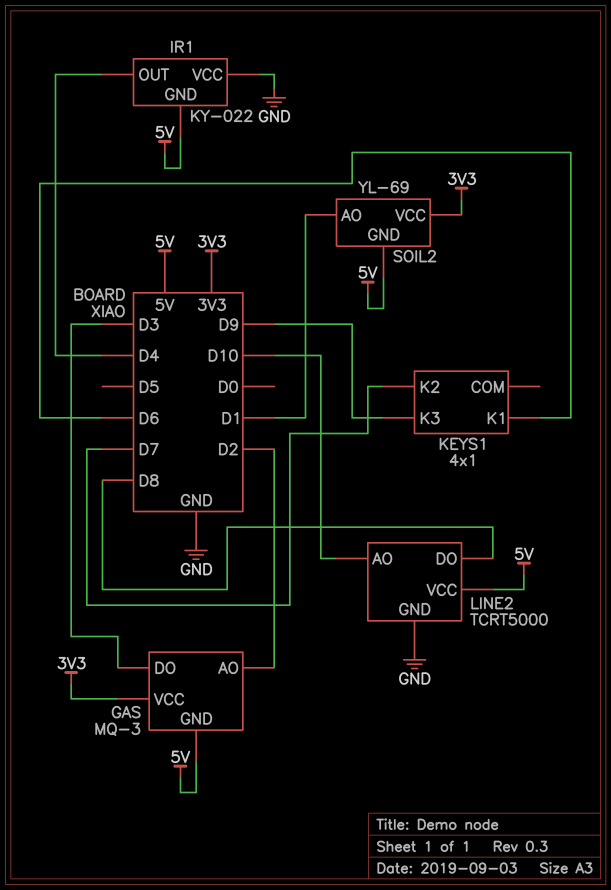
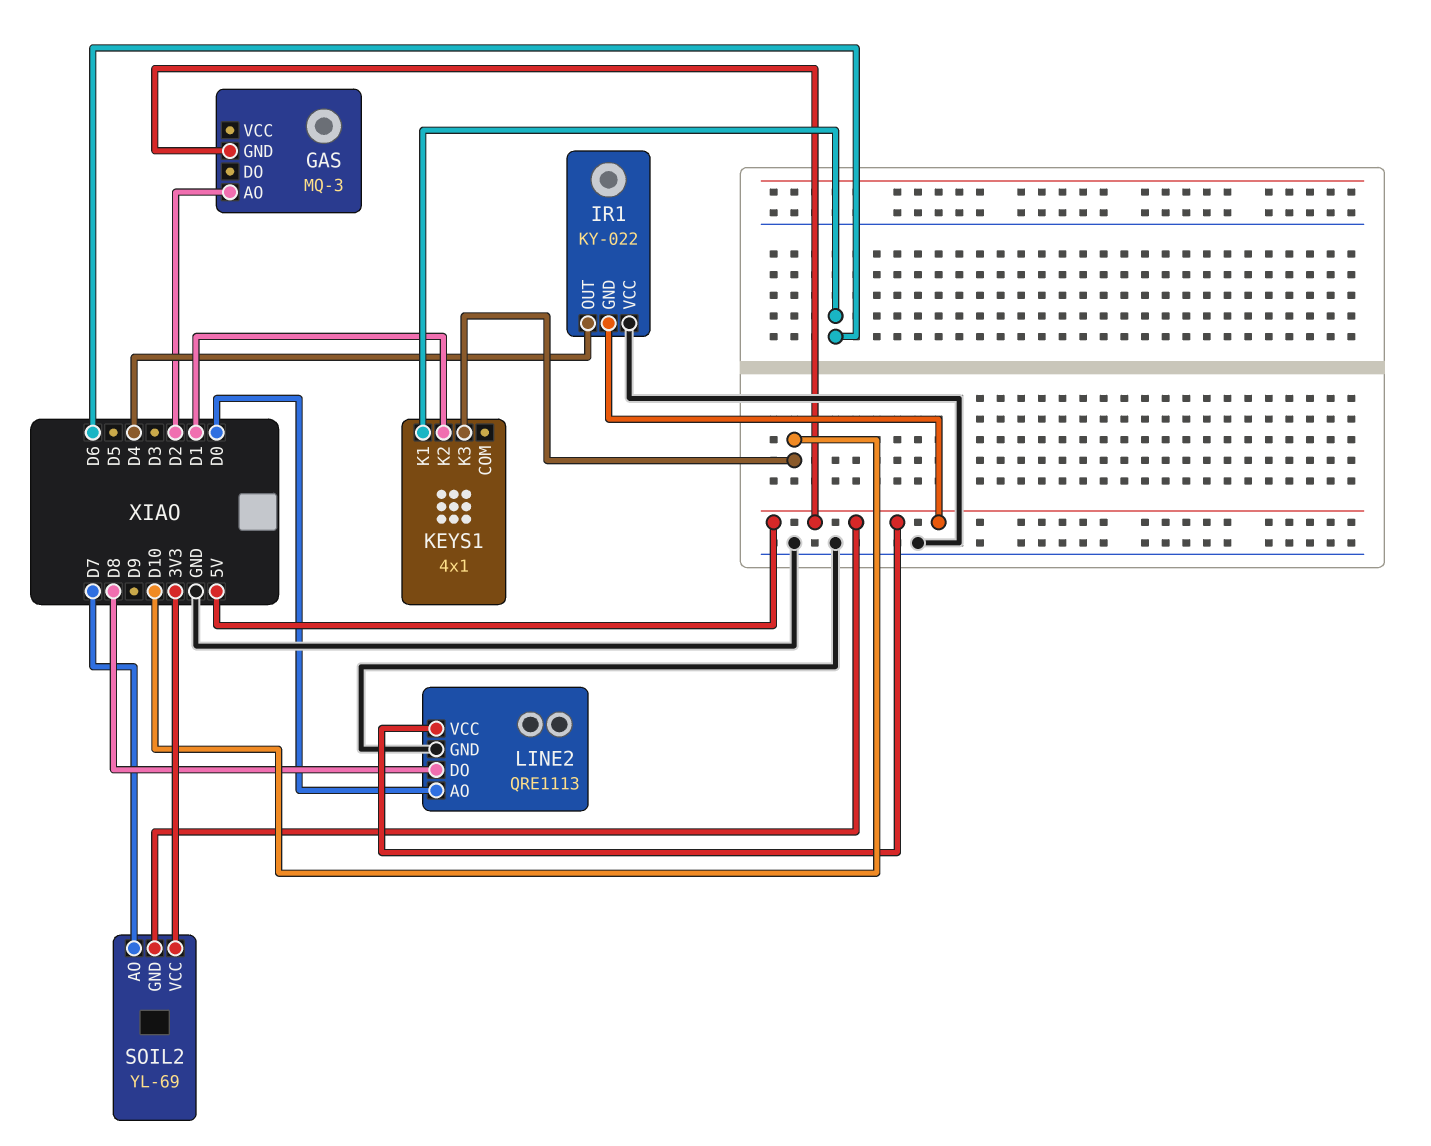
GAS pin DO: D3 -> none
GAS pin VCC: 3V3 -> none
KEYS1 pin K2: D7 -> D1
KEYS1 pin K3: D9 -> D10
LINE2: TCRT5000 -> QRE1113
LINE2 pin AO: D10 -> D0
SOIL2 pin AO: D1 -> D7

